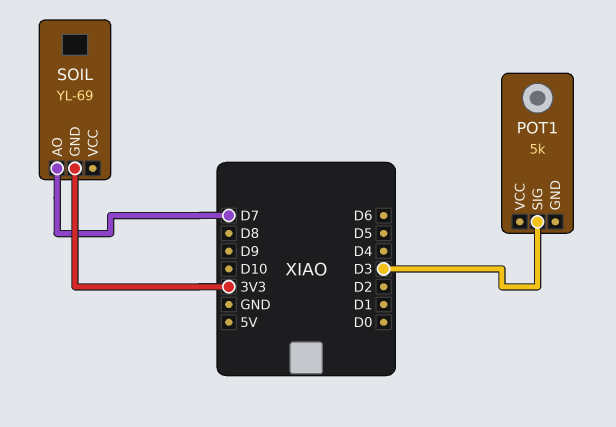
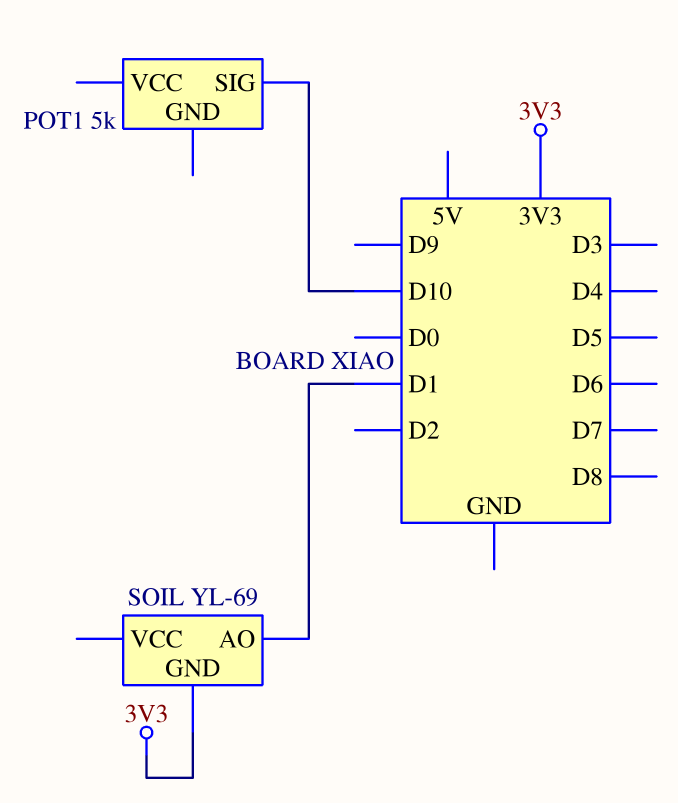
POT1 pin SIG: D3 -> D10
SOIL pin AO: D7 -> D1

